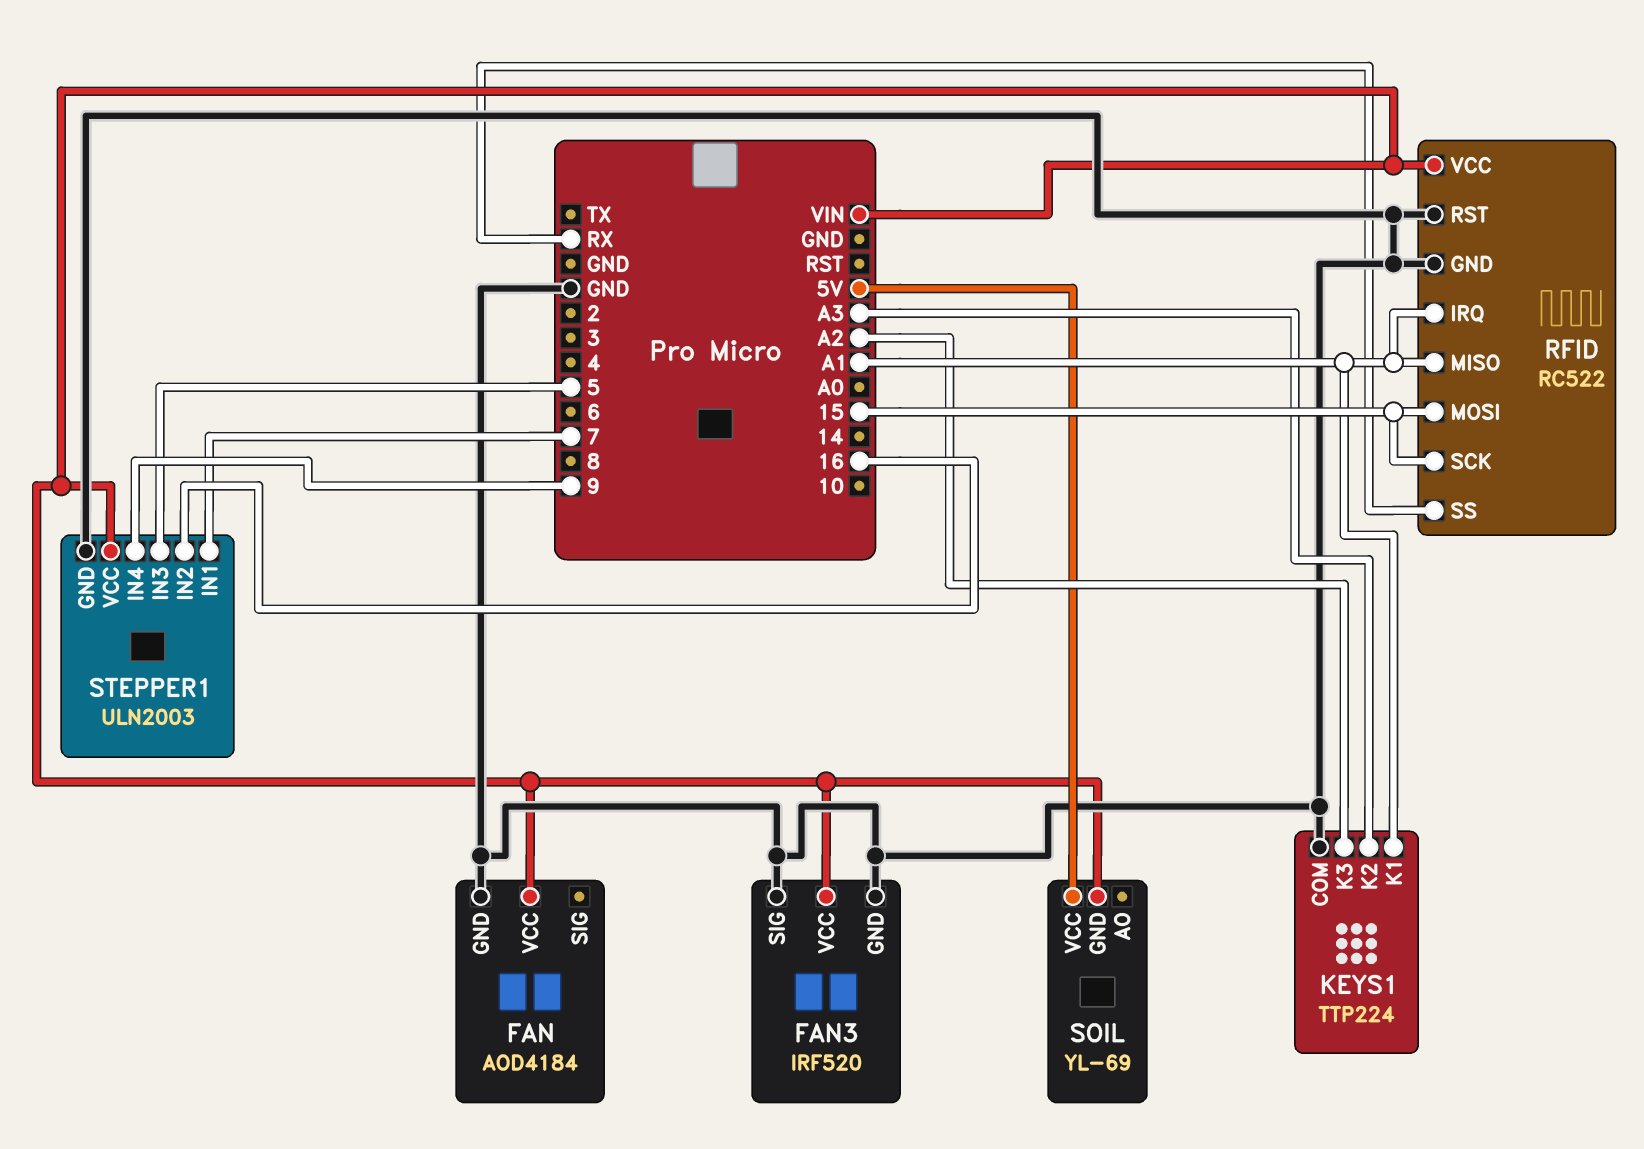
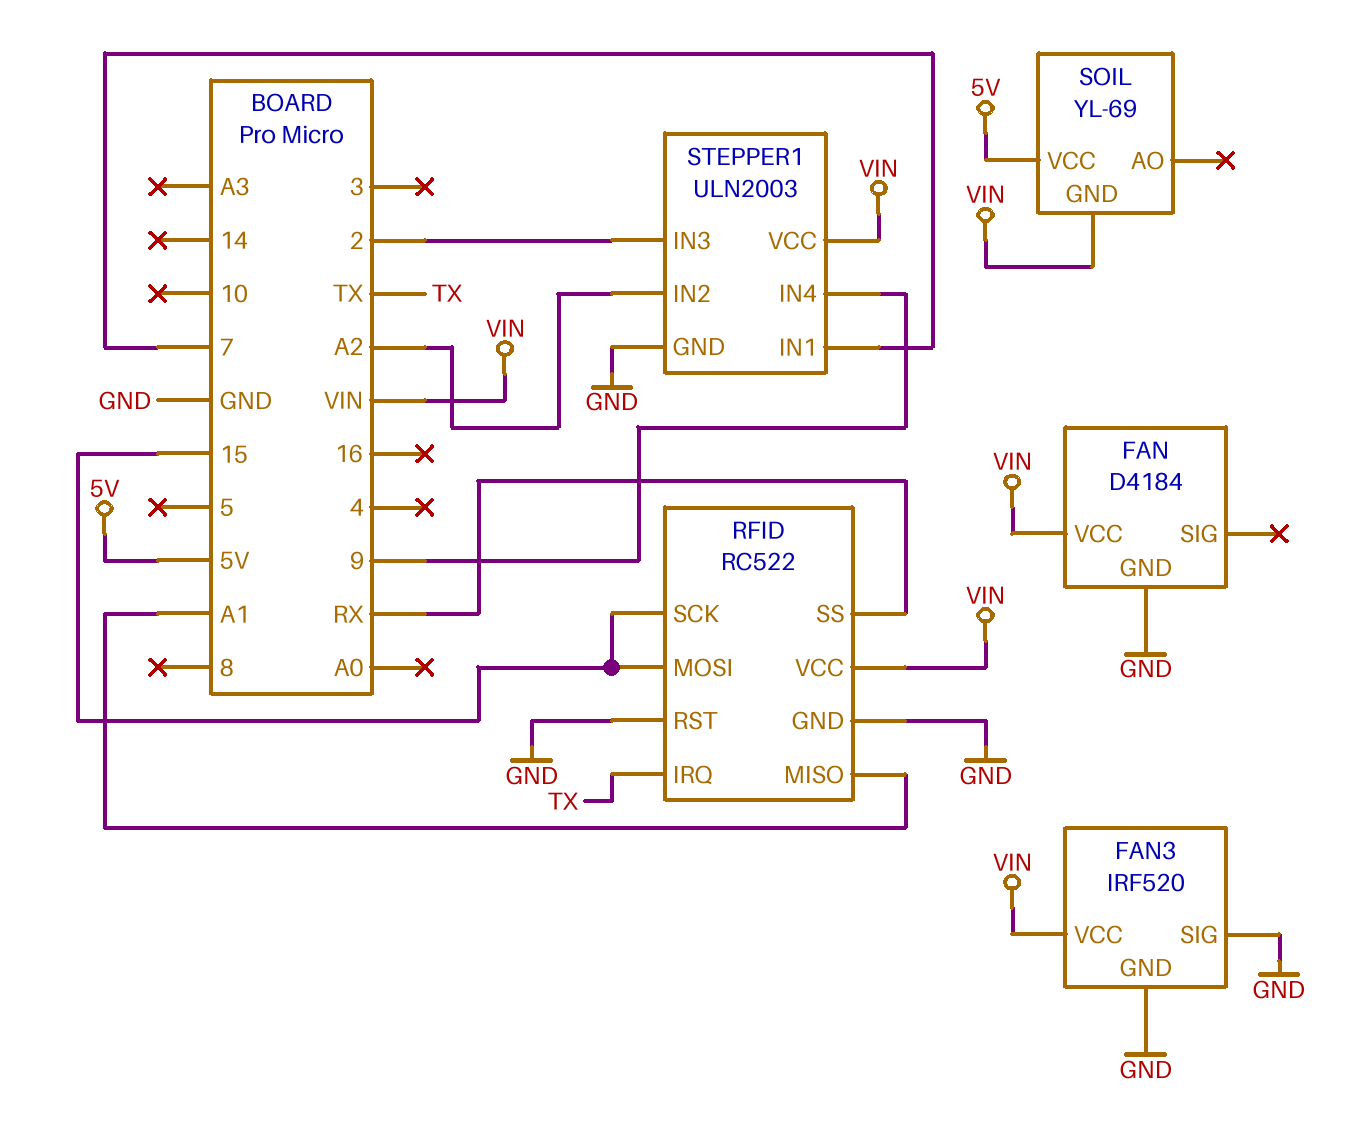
FAN: AOD4184 -> D4184
KEYS1: TTP224 -> none
KEYS1 pin COM: GND -> none
KEYS1 pin K1: A1 -> none
KEYS1 pin K2: A3 -> none
KEYS1 pin K3: A2 -> none
RFID pin IRQ: A1 -> TX
STEPPER1 pin IN2: 16 -> A2
STEPPER1 pin IN3: 5 -> 2

